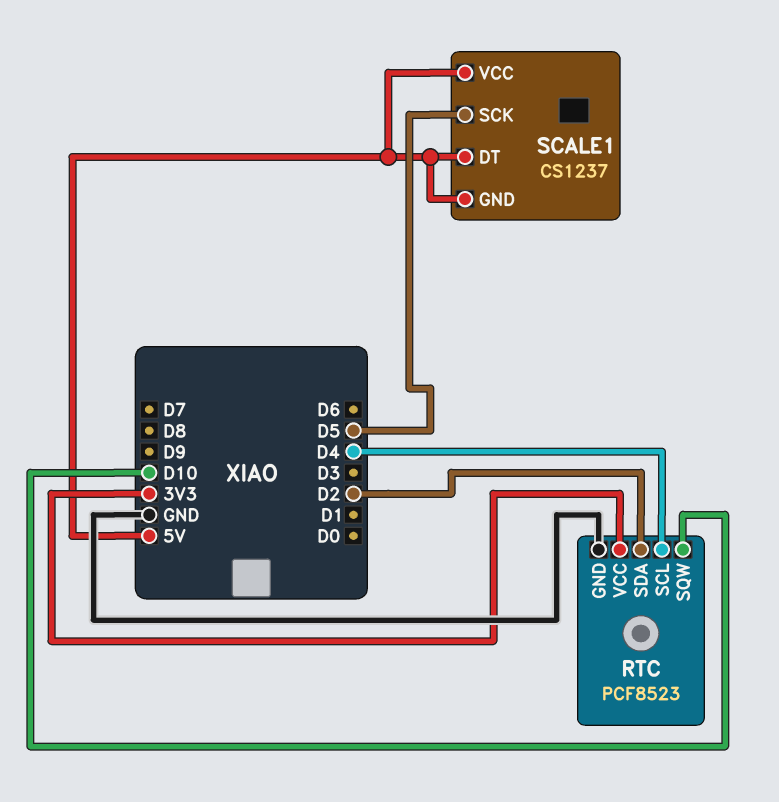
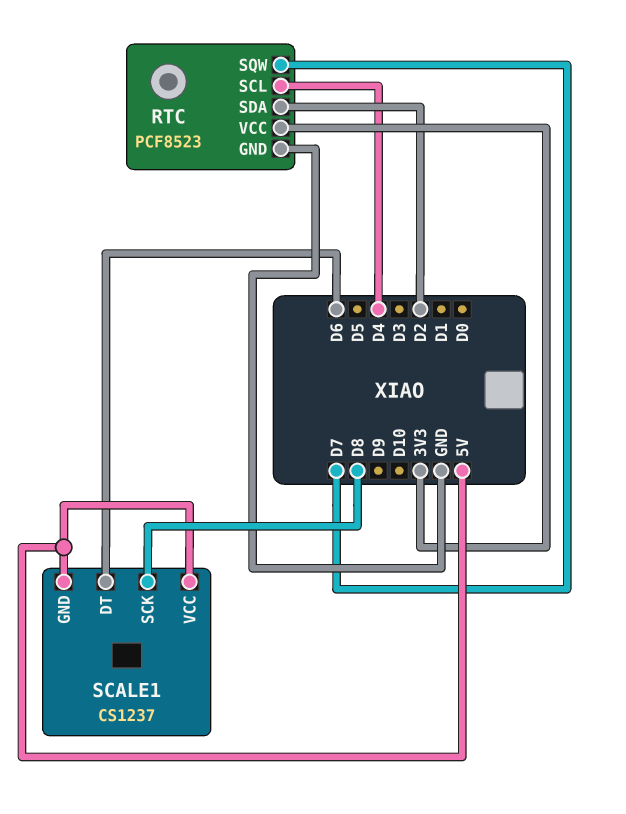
RTC pin SQW: D10 -> D7
SCALE1 pin DT: 5V -> D6
SCALE1 pin SCK: D5 -> D8

